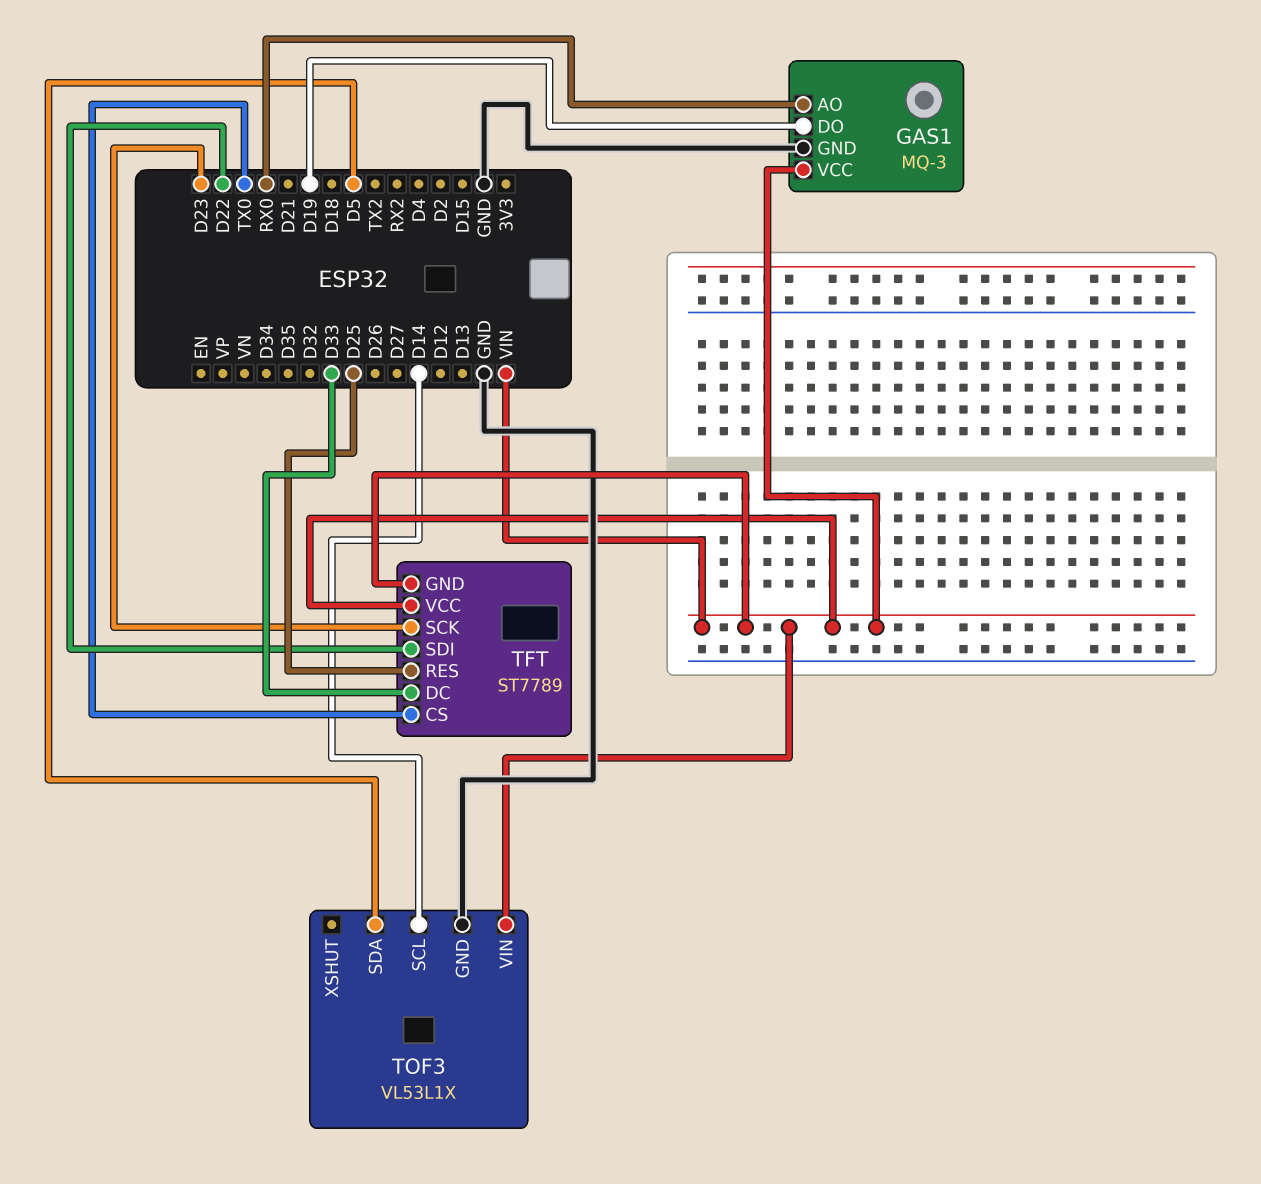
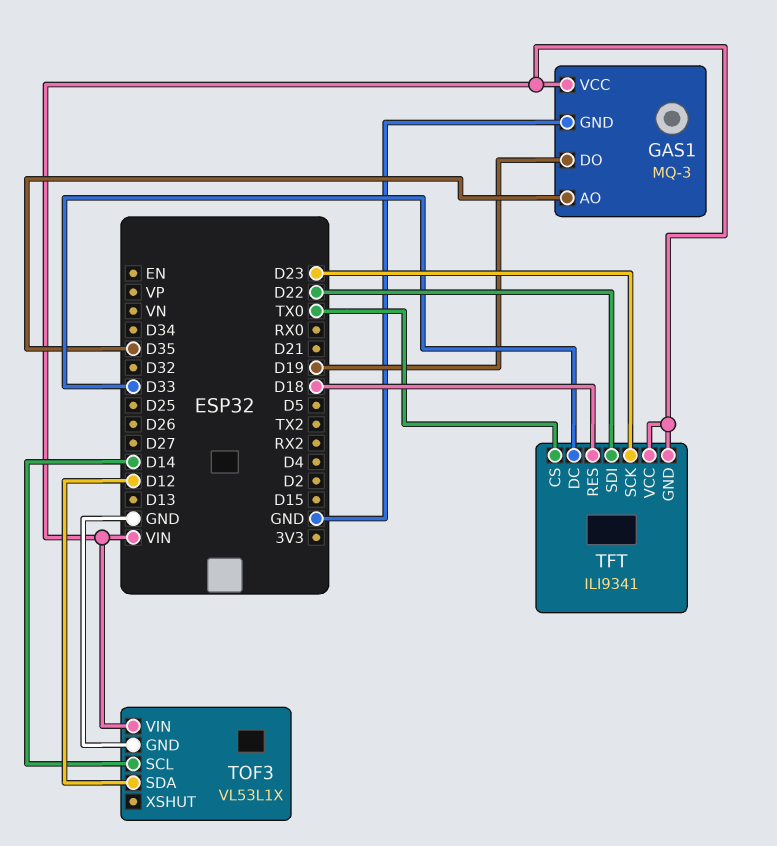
GAS1 pin AO: RX0 -> D35
TFT: ST7789 -> ILI9341
TFT pin RES: D25 -> D18
TOF3 pin SDA: D5 -> D12

